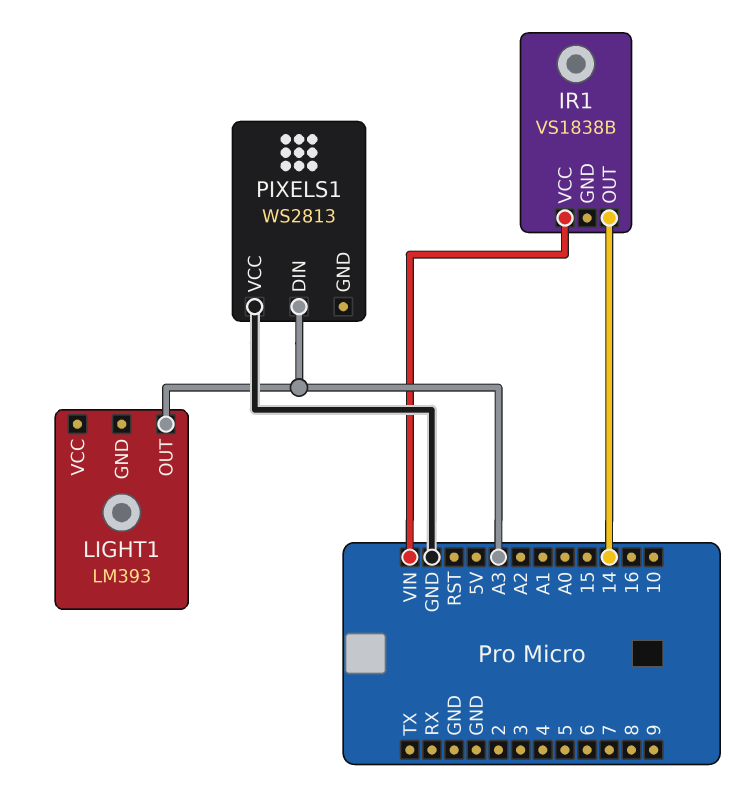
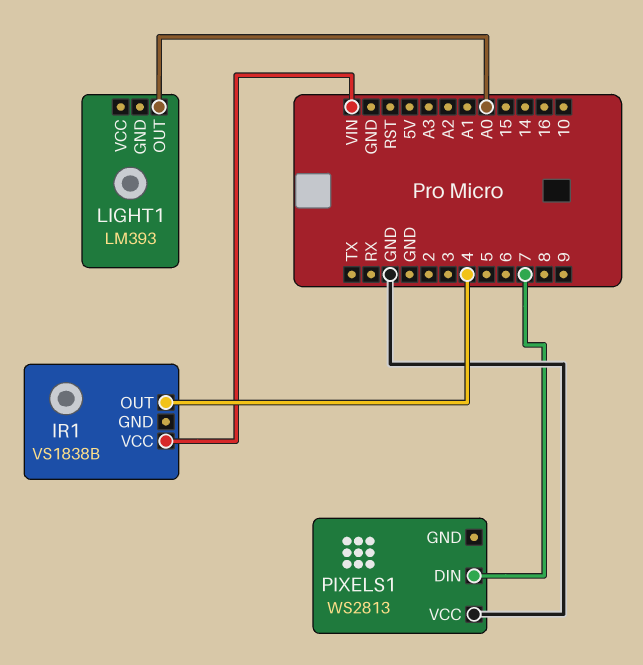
IR1 pin OUT: 14 -> 4
LIGHT1 pin OUT: A3 -> A0
PIXELS1 pin DIN: A3 -> 7

